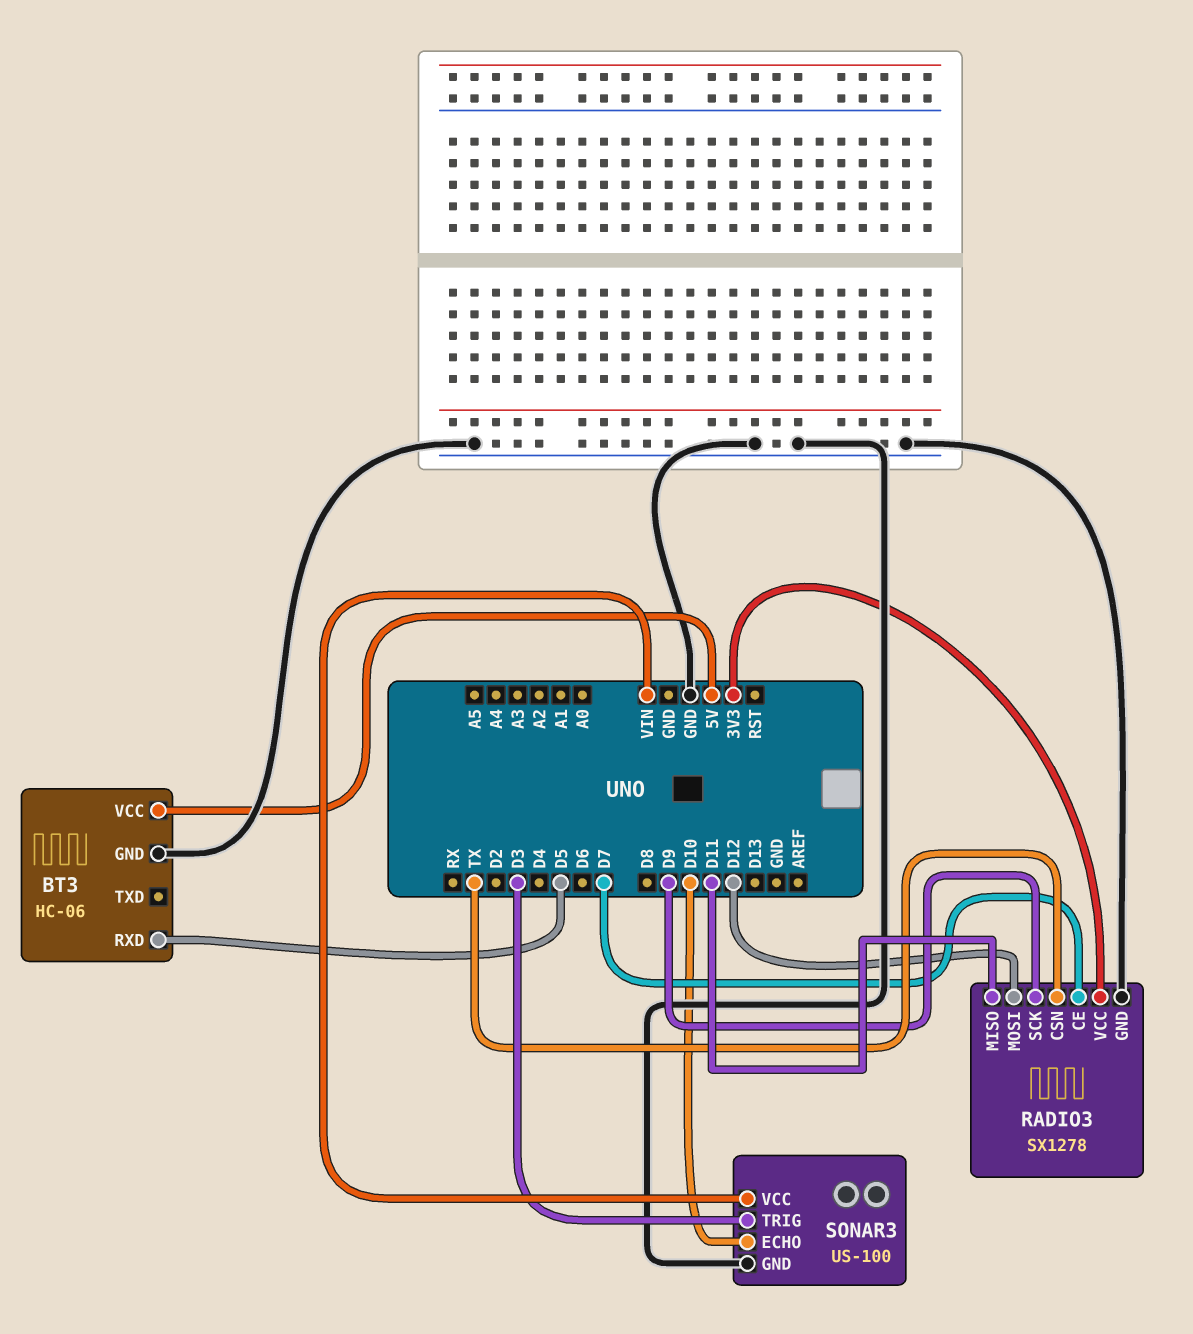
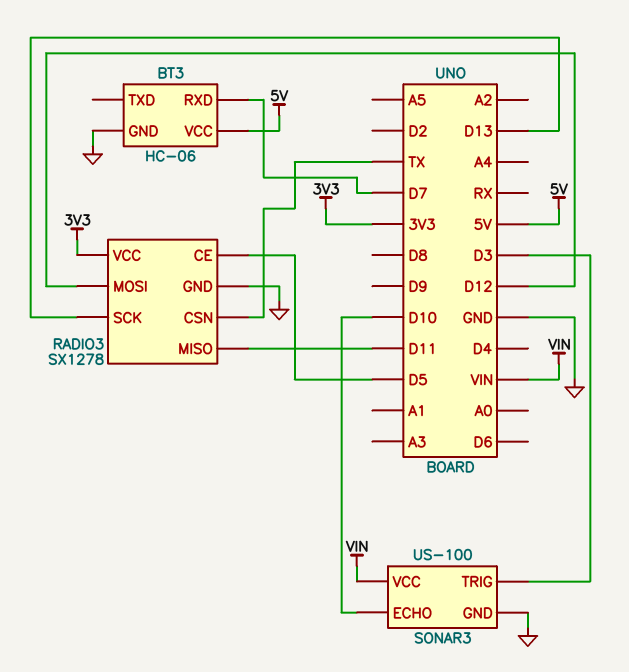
BT3 pin RXD: D5 -> D7
RADIO3 pin CE: D7 -> D5
RADIO3 pin SCK: D9 -> D13

